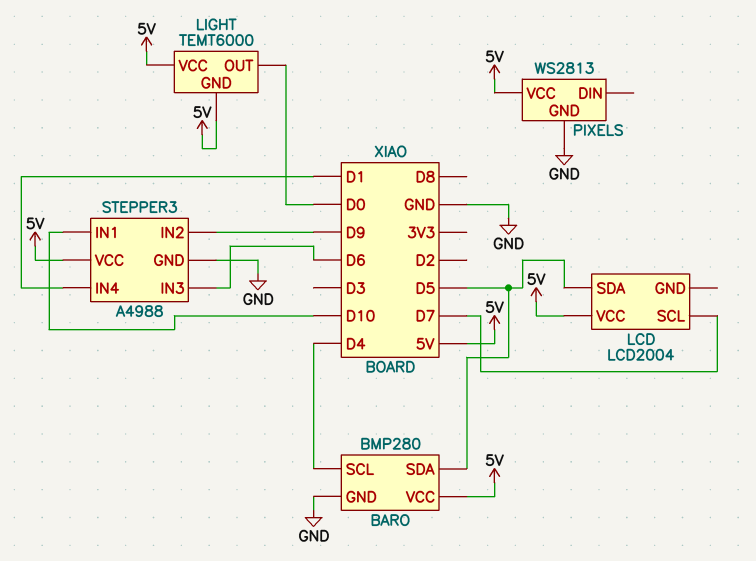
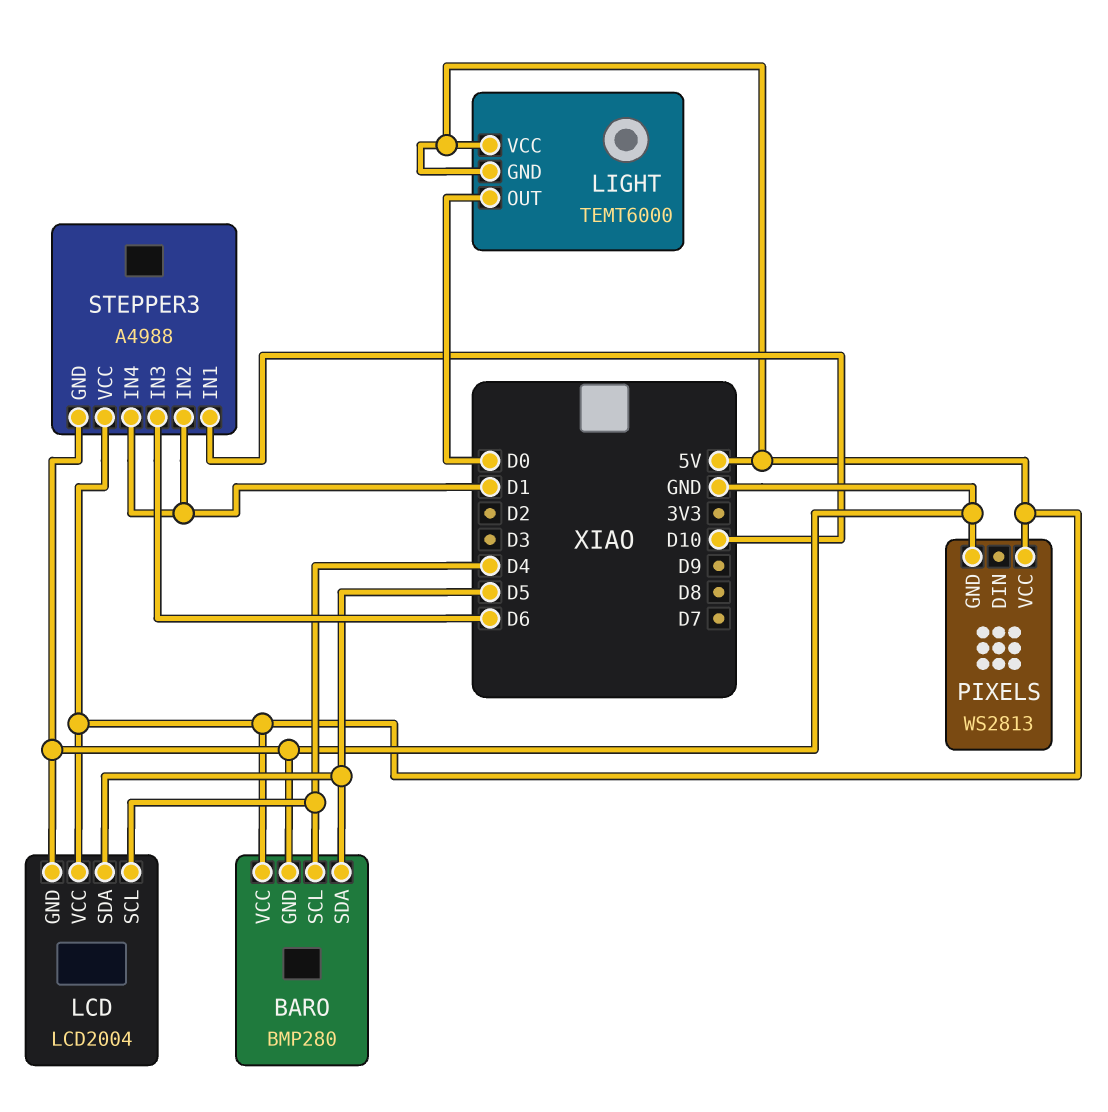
LCD pin GND: none -> GND
LCD pin SCL: D7 -> D4
STEPPER3 pin IN2: D9 -> D1

